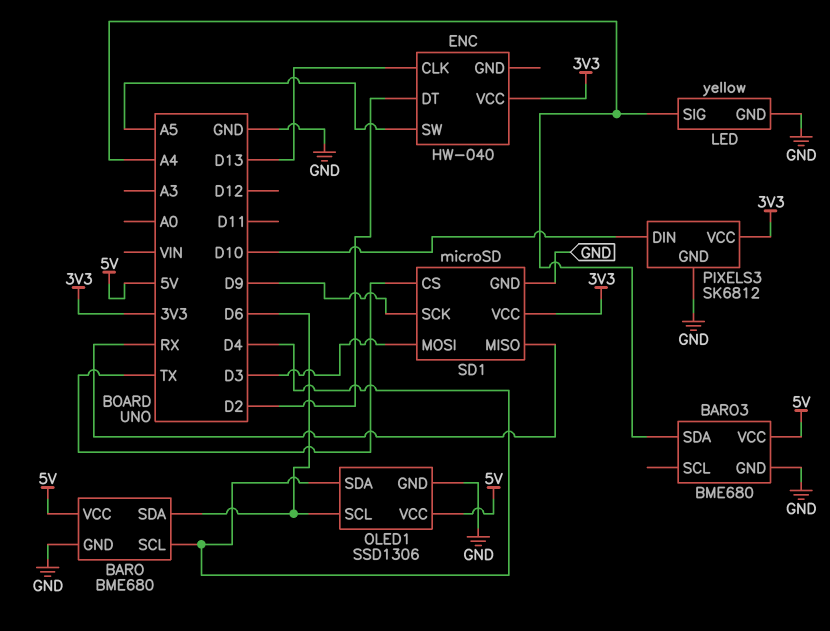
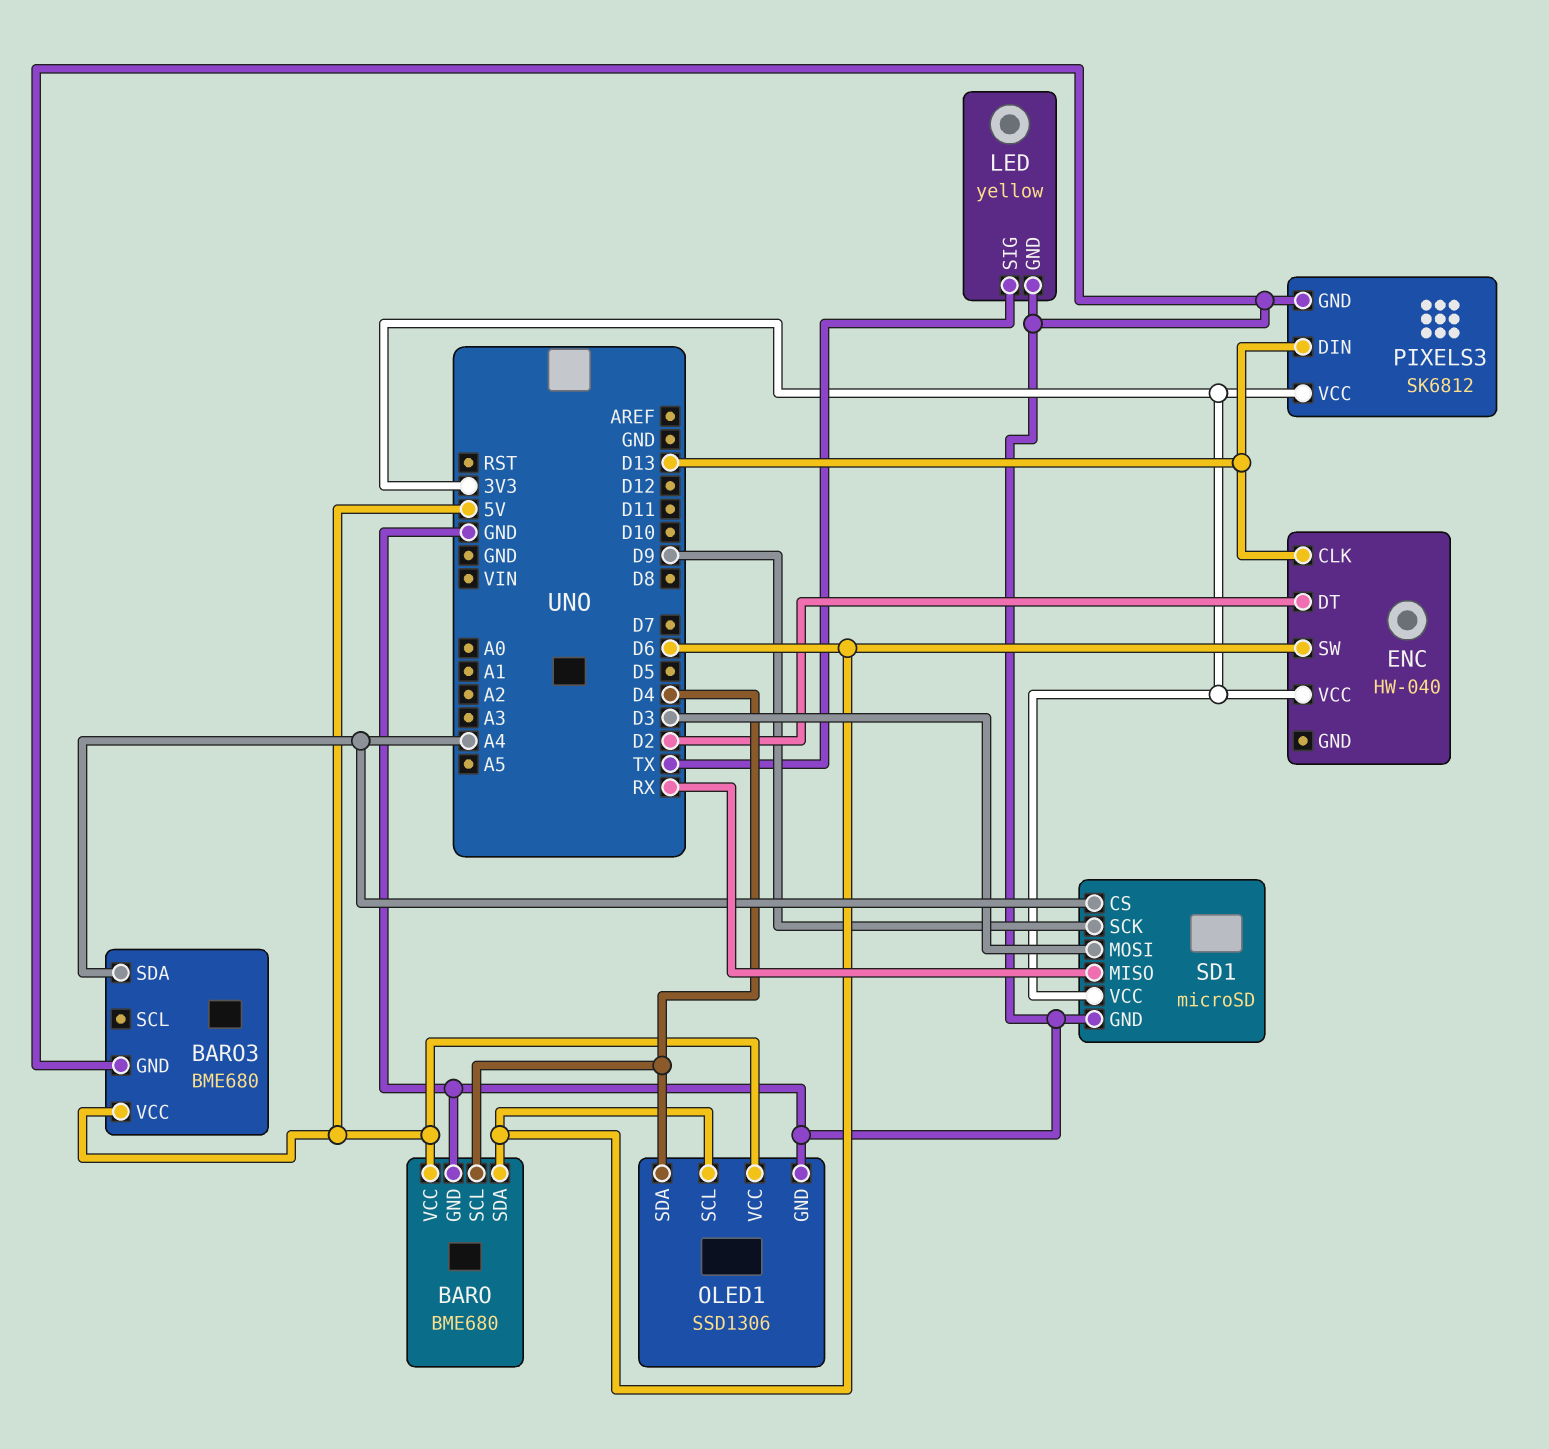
ENC pin SW: A5 -> D6
LED pin SIG: A4 -> TX
PIXELS3 pin DIN: D10 -> D13
SD1 pin CS: TX -> A4

